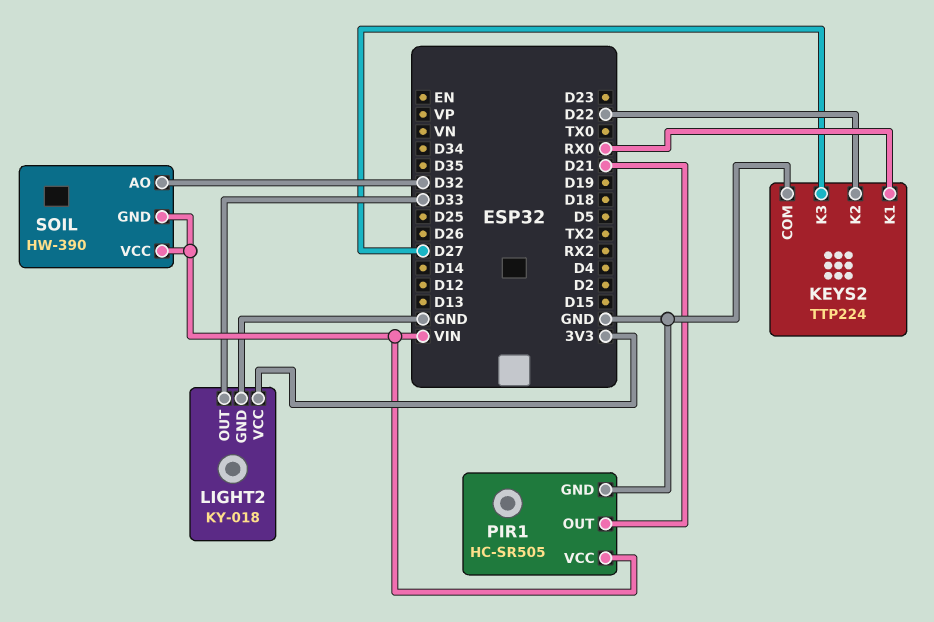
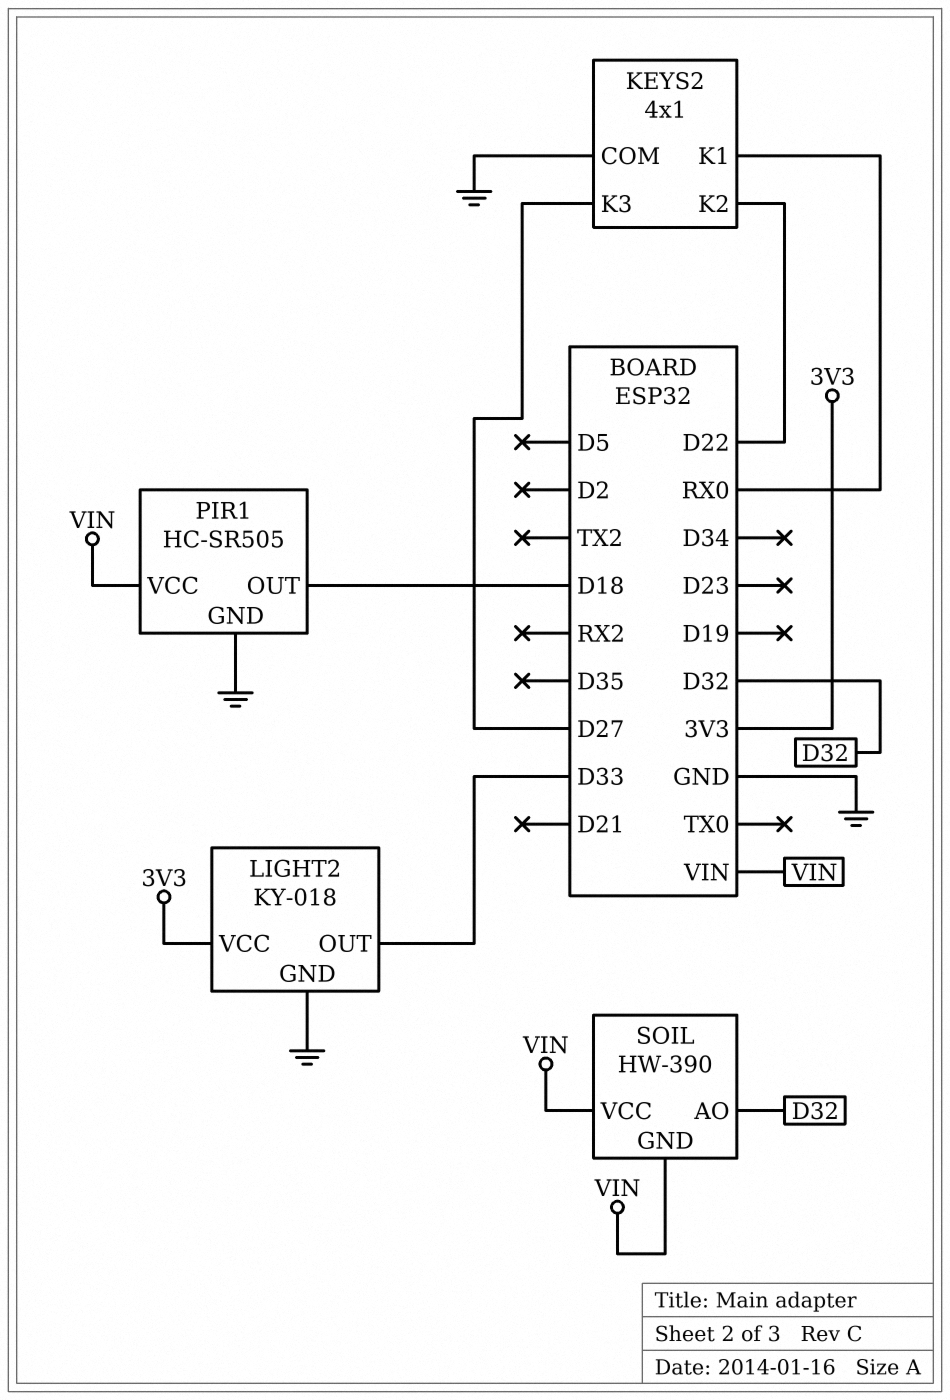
KEYS2: TTP224 -> 4x1
PIR1 pin OUT: D21 -> D18

